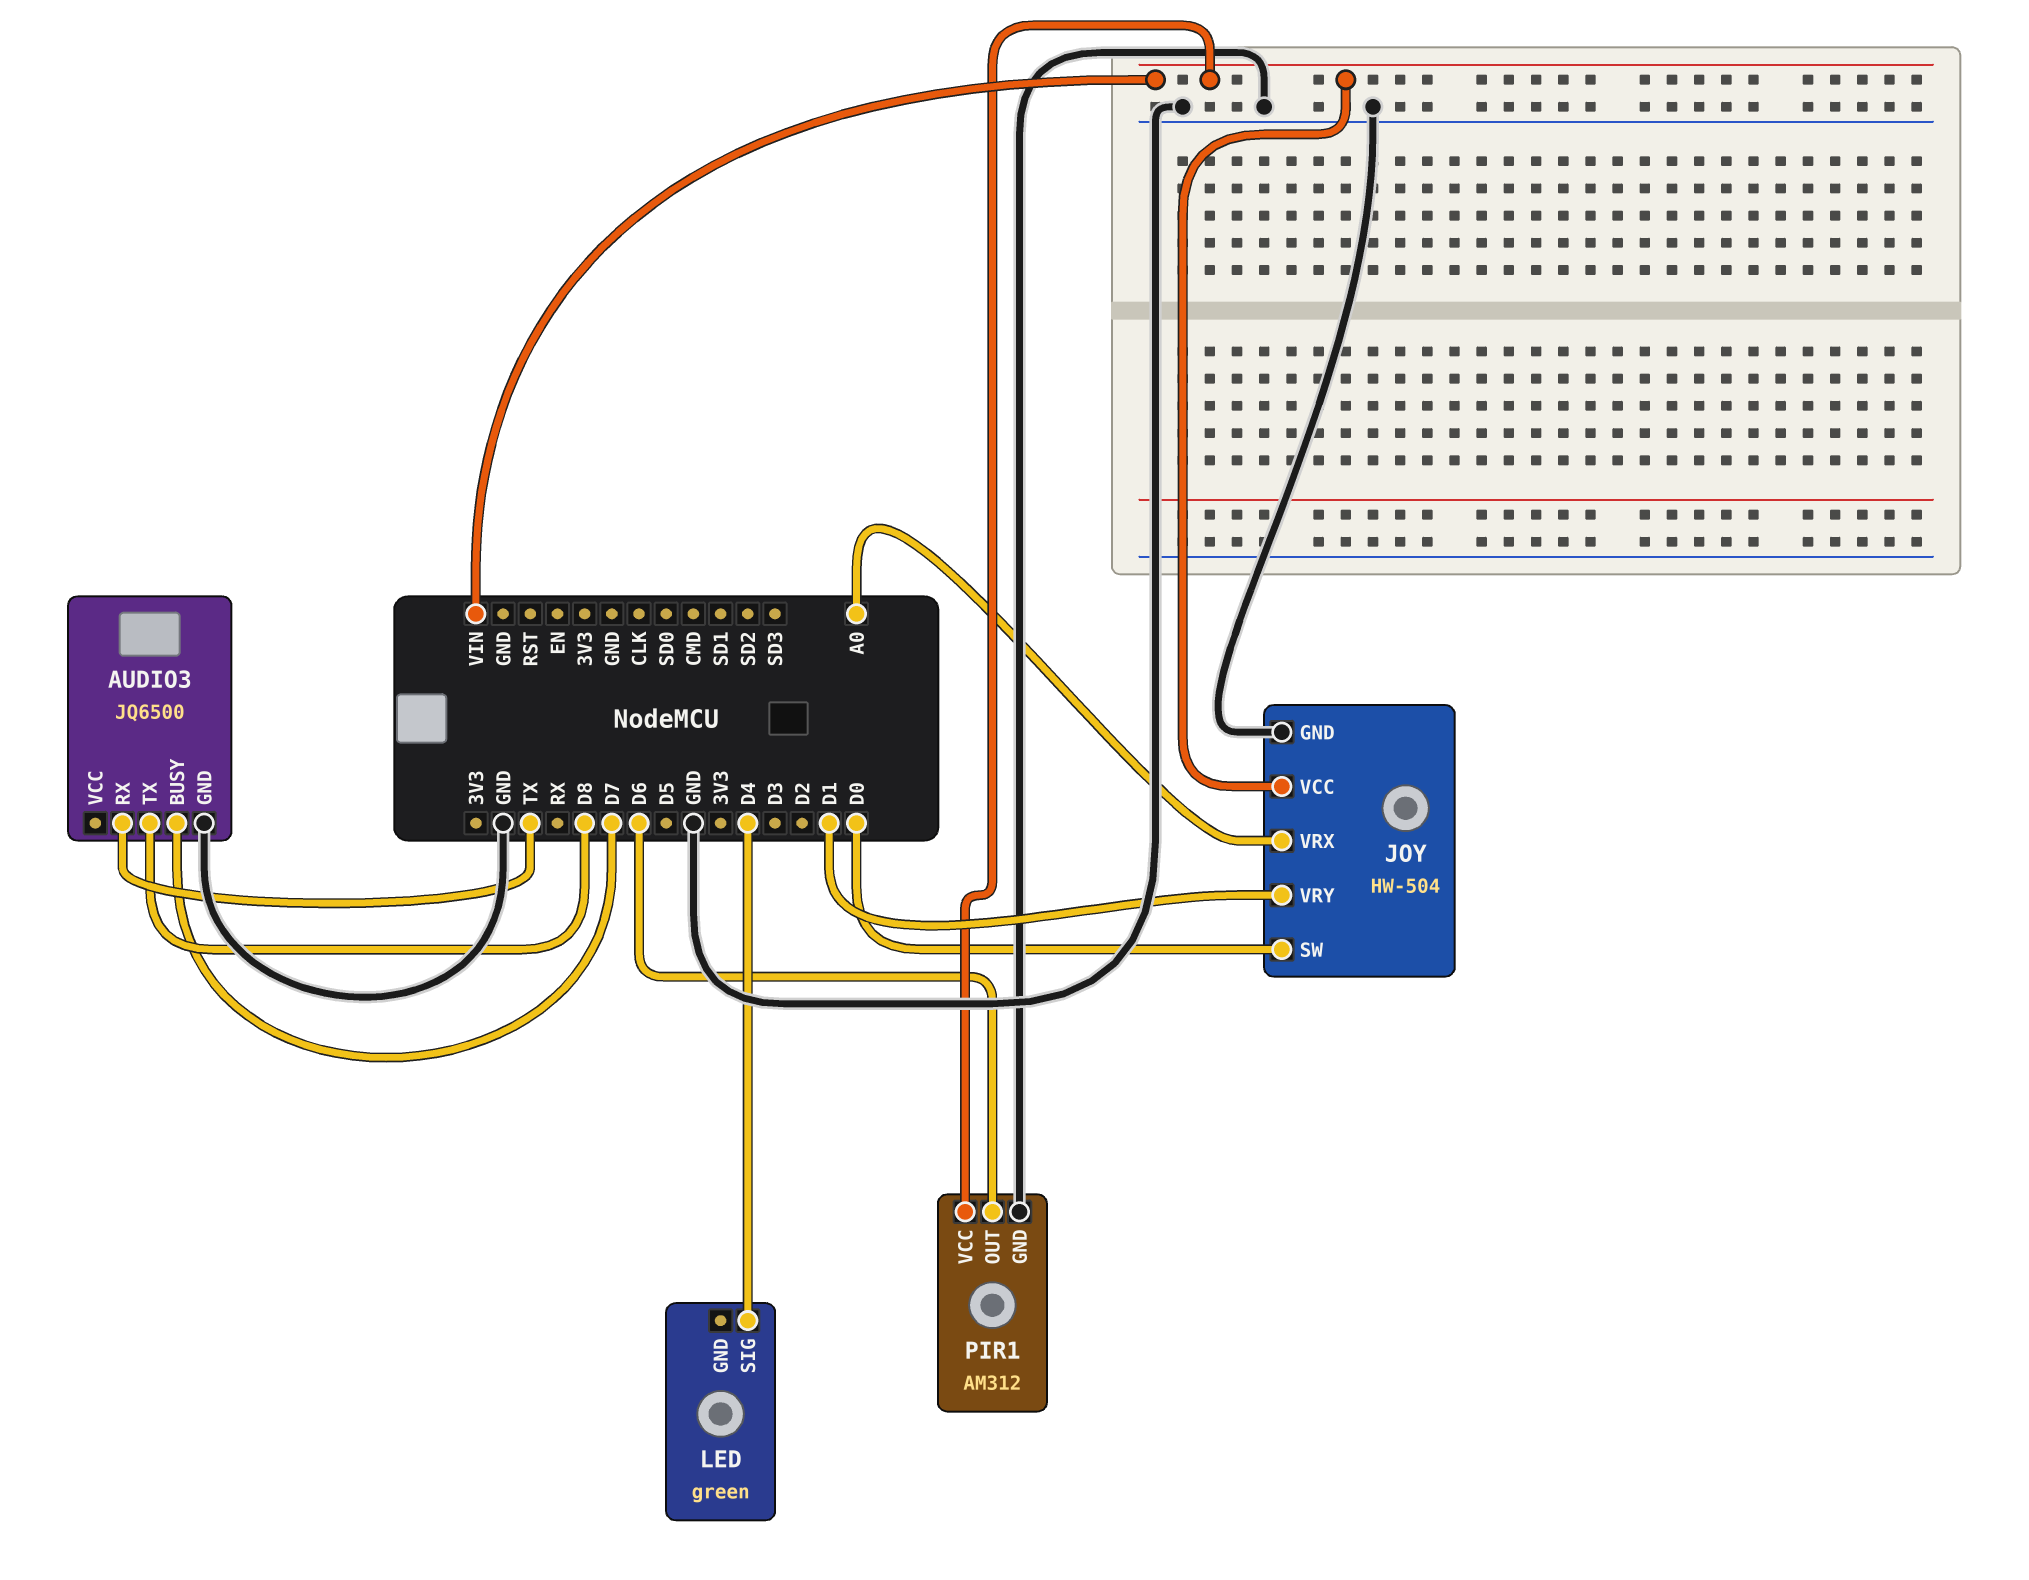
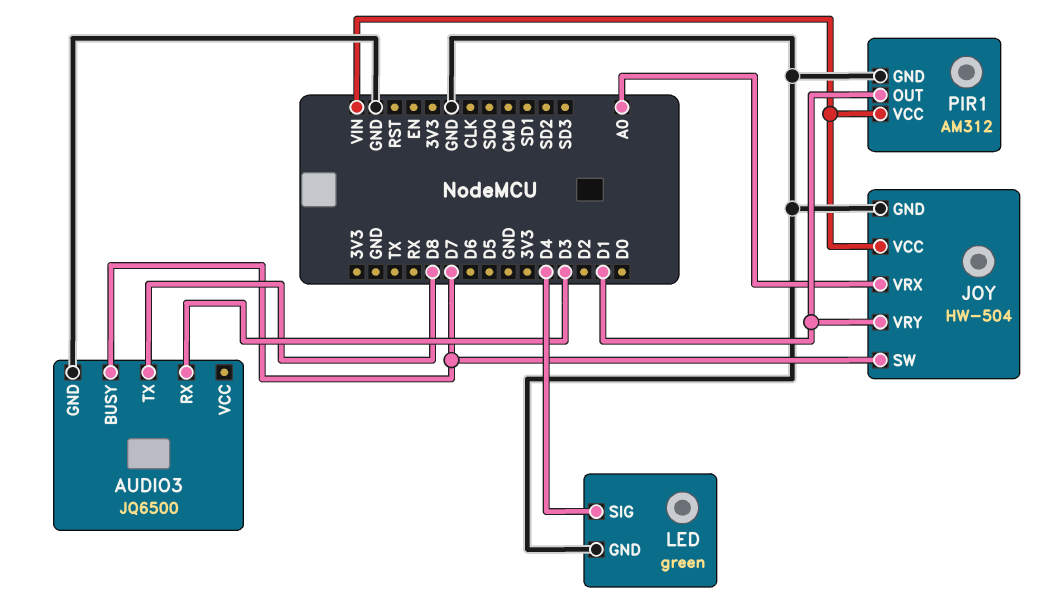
AUDIO3 pin RX: TX -> D3
JOY pin SW: D0 -> D7
LED pin GND: none -> GND
PIR1 pin OUT: D6 -> D1

